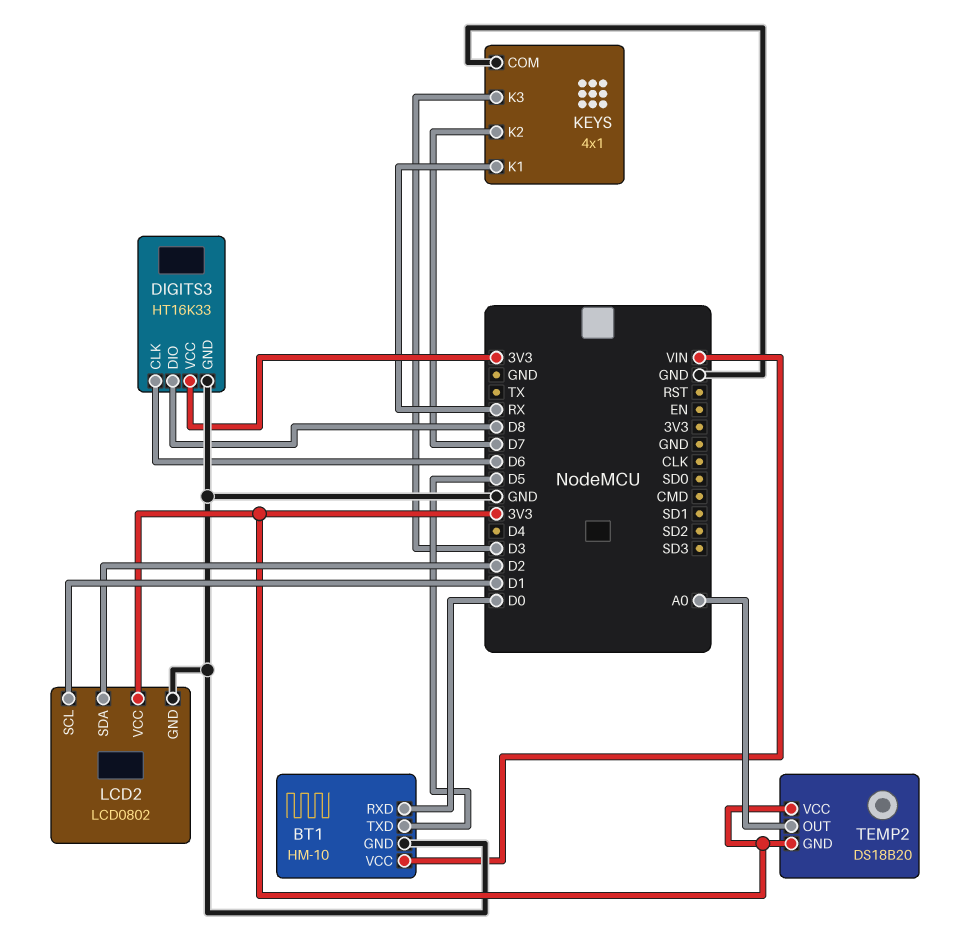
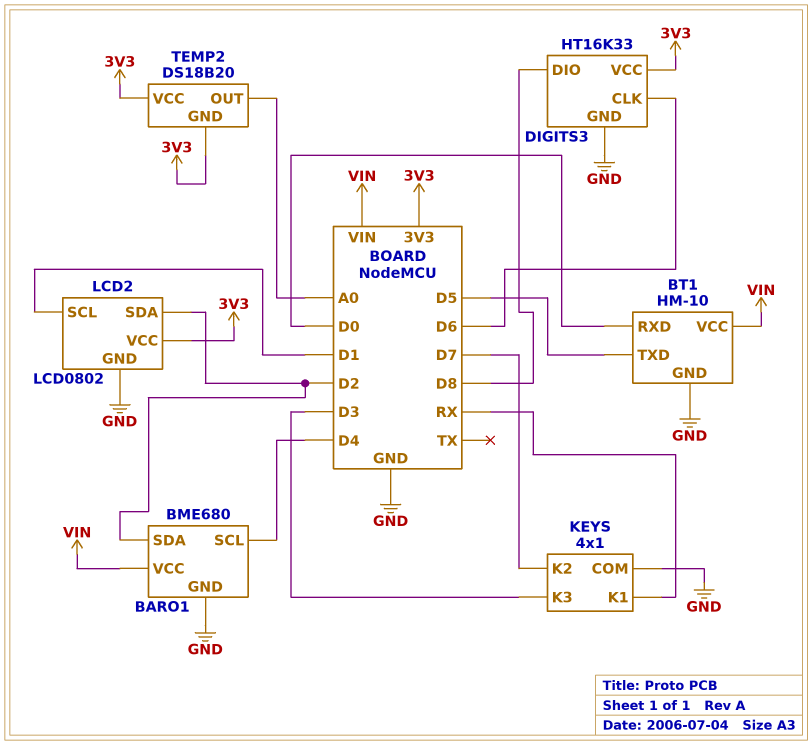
BARO1: none -> BME680
BARO1 pin GND: none -> GND
BARO1 pin SCL: none -> D4
BARO1 pin SDA: none -> D2
BARO1 pin VCC: none -> VIN

